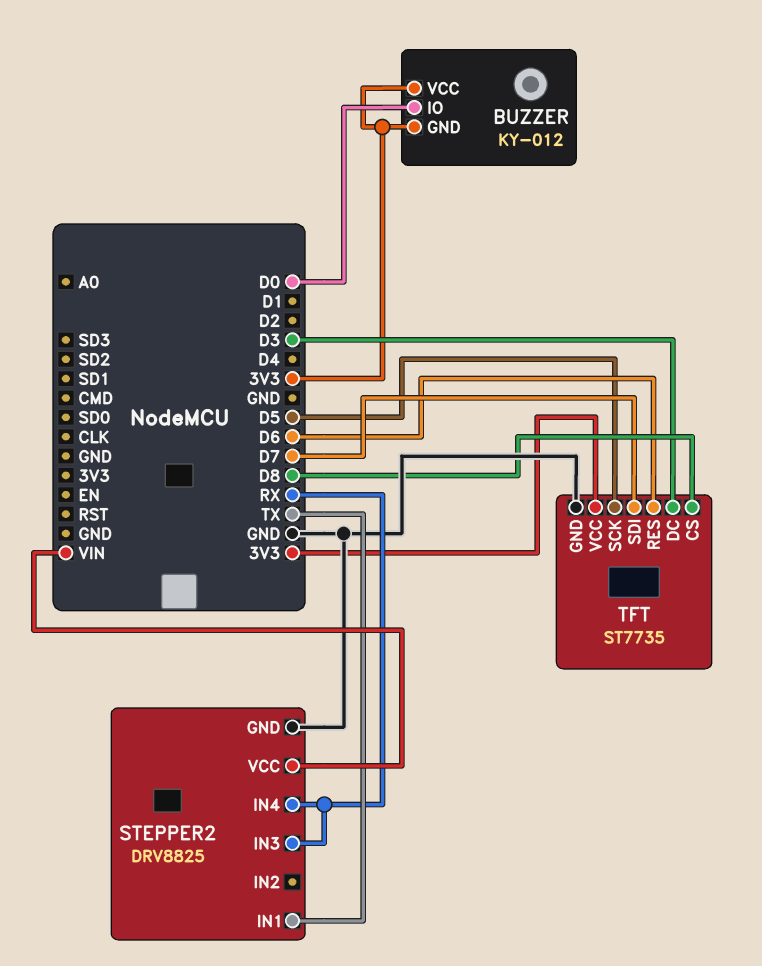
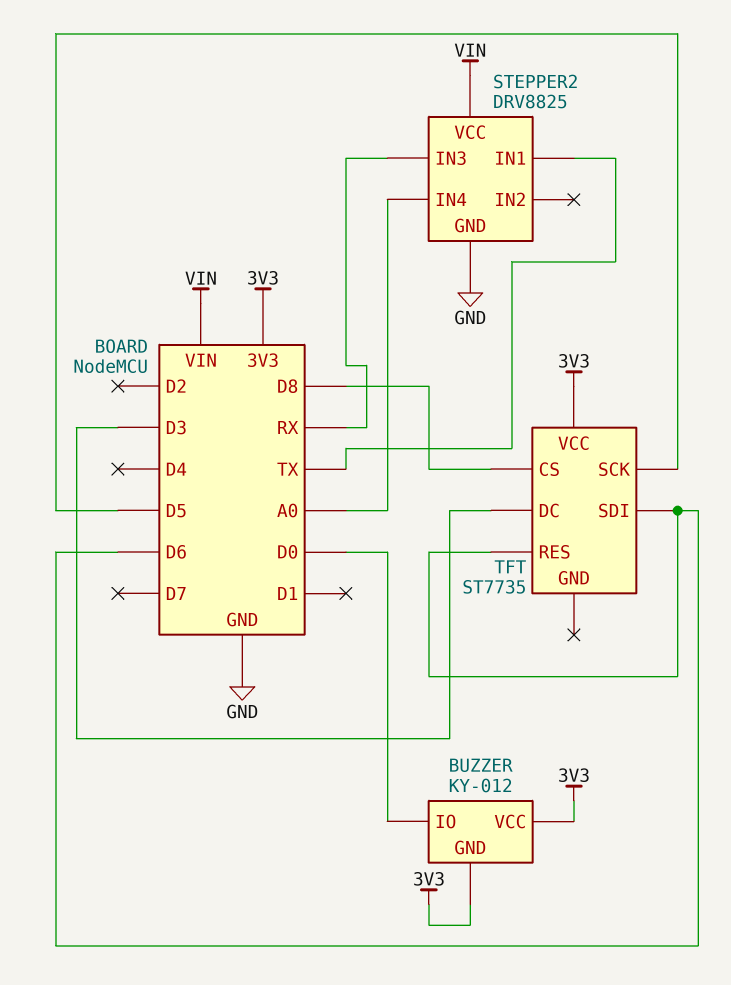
STEPPER2 pin IN4: RX -> A0
TFT pin GND: GND -> none
TFT pin SDI: D7 -> D6

